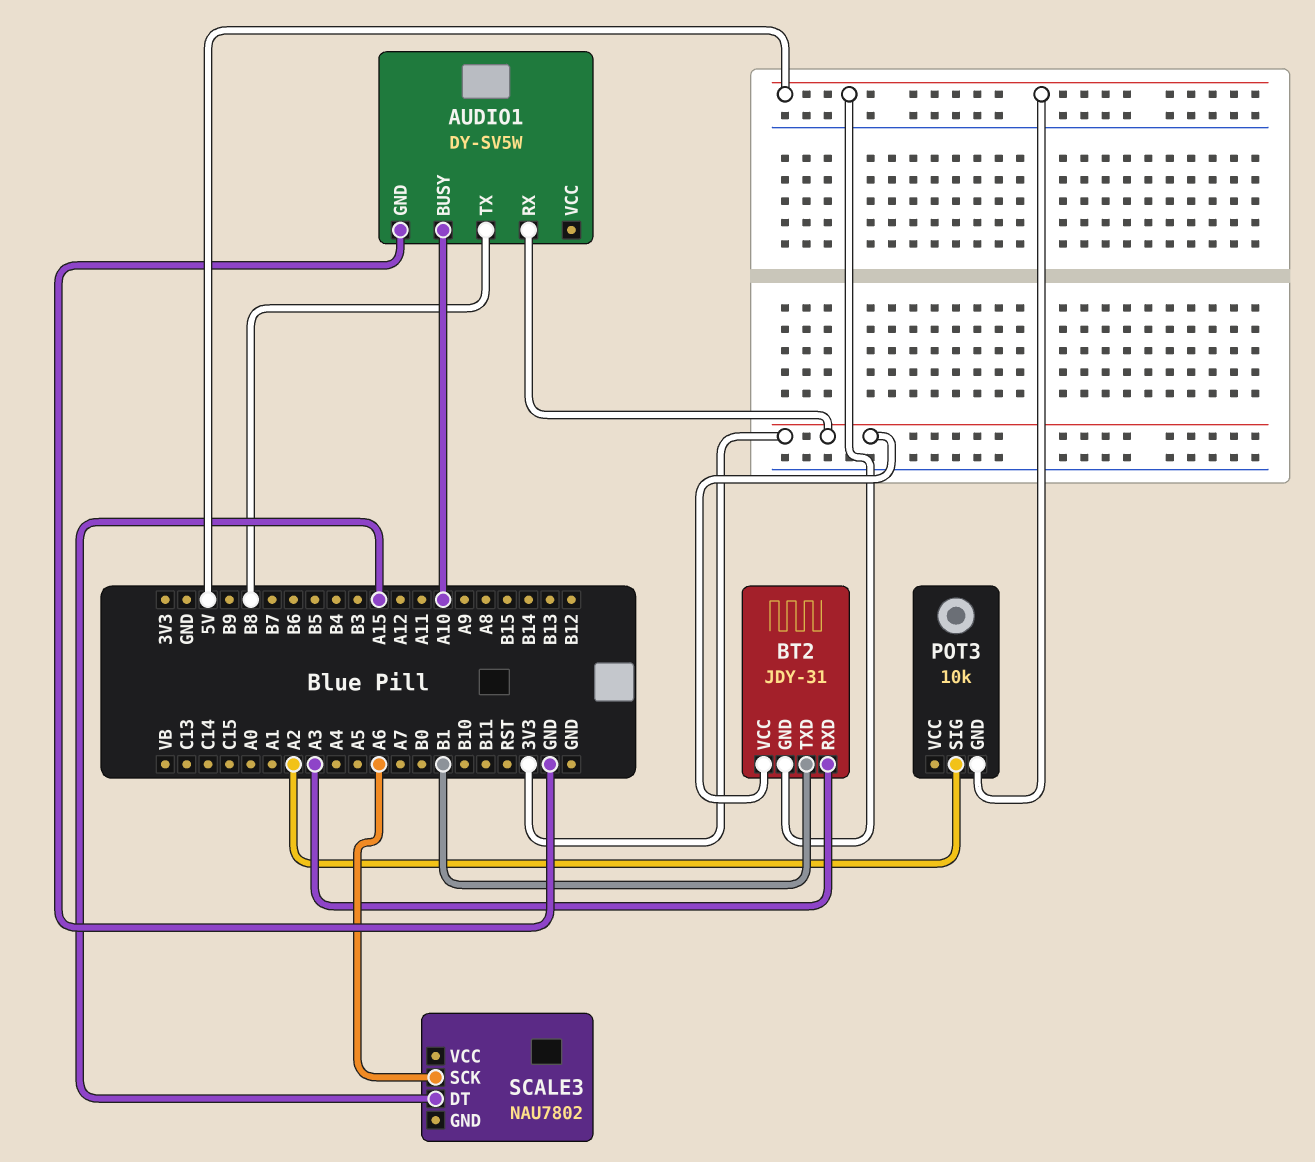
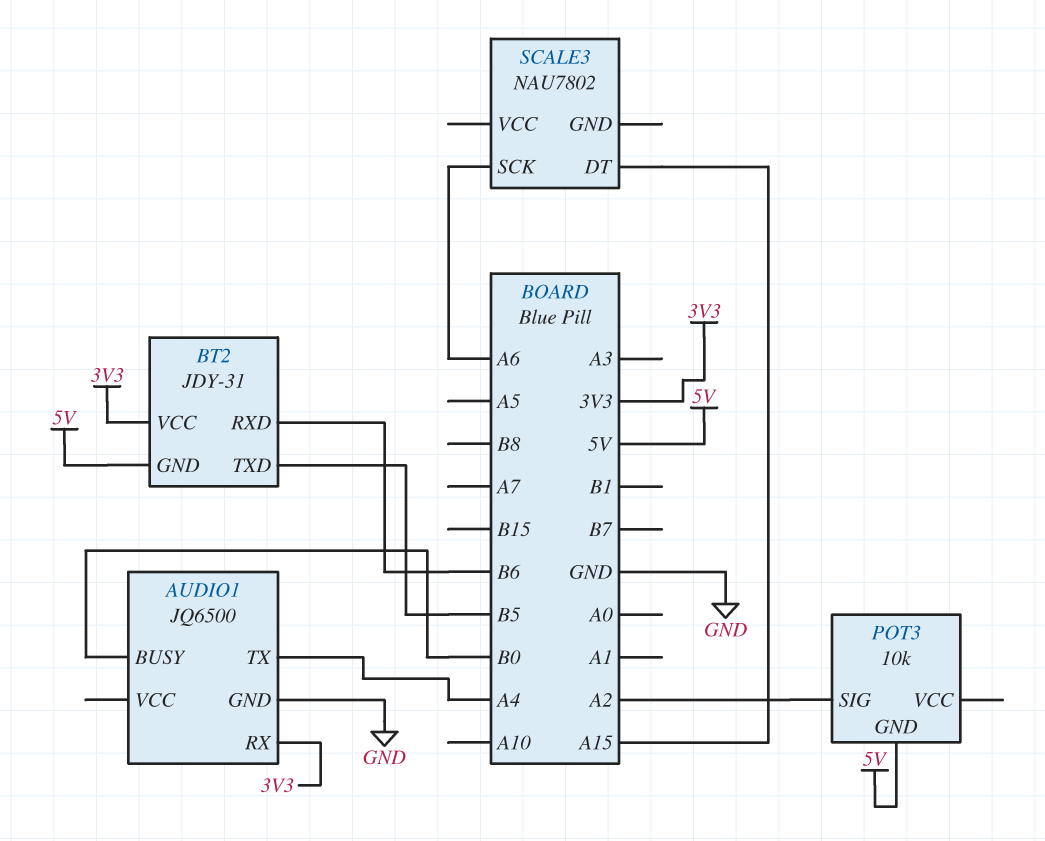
AUDIO1: DY-SV5W -> JQ6500
AUDIO1 pin BUSY: A10 -> B0
AUDIO1 pin TX: B8 -> A4
BT2 pin RXD: A3 -> B6
BT2 pin TXD: B1 -> B5

